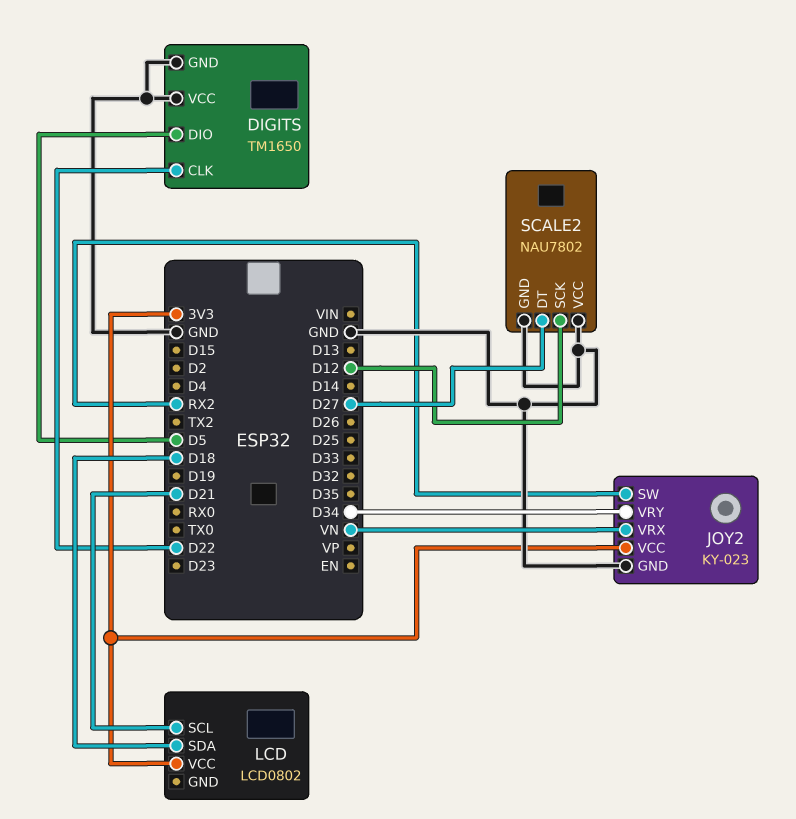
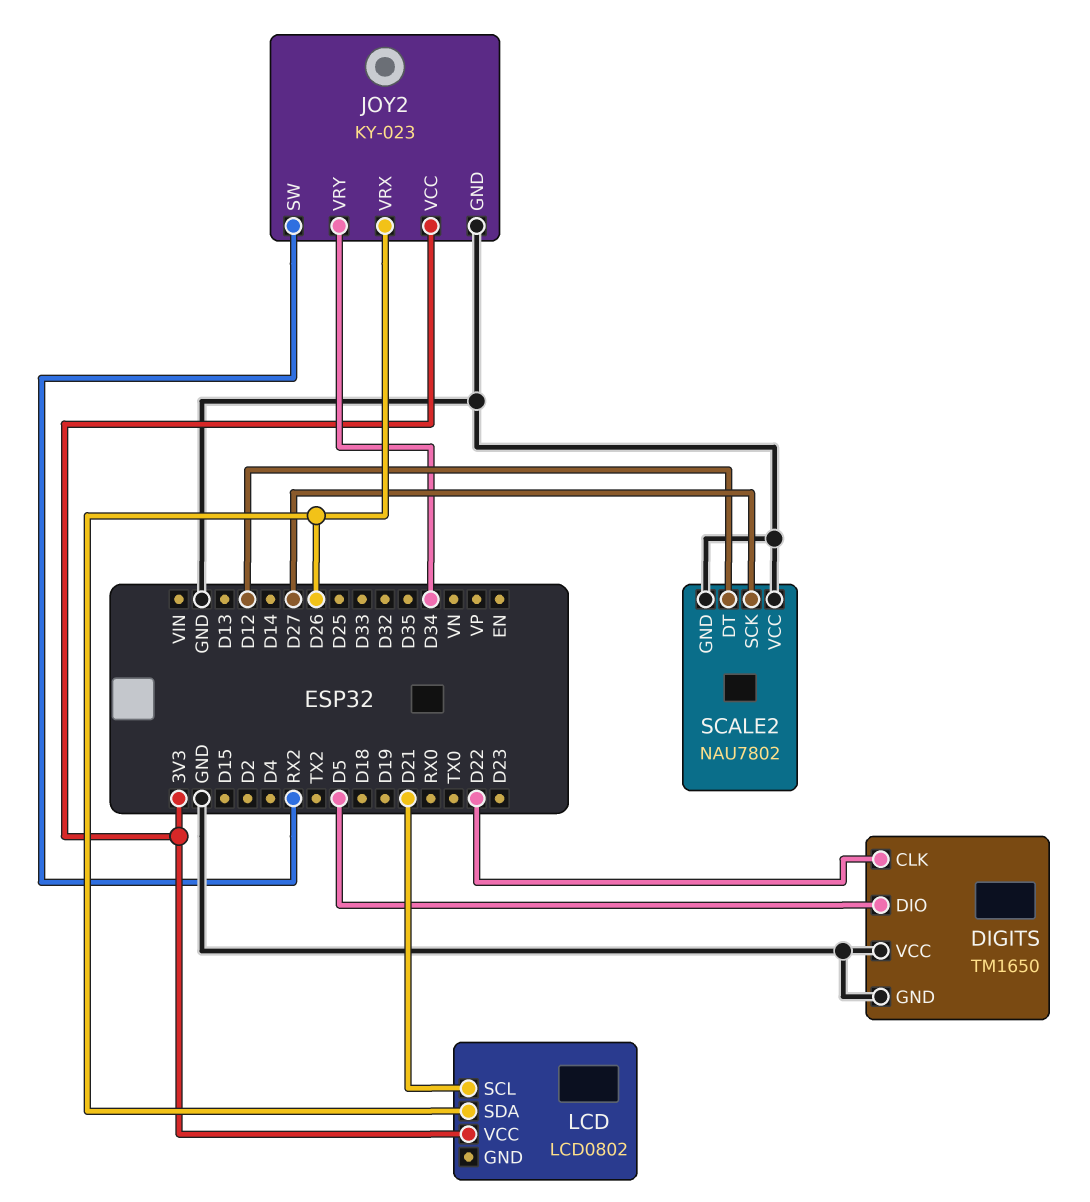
JOY2 pin VRX: VN -> D26
LCD pin SDA: D18 -> D26
SCALE2 pin DT: D27 -> D12
SCALE2 pin SCK: D12 -> D27

